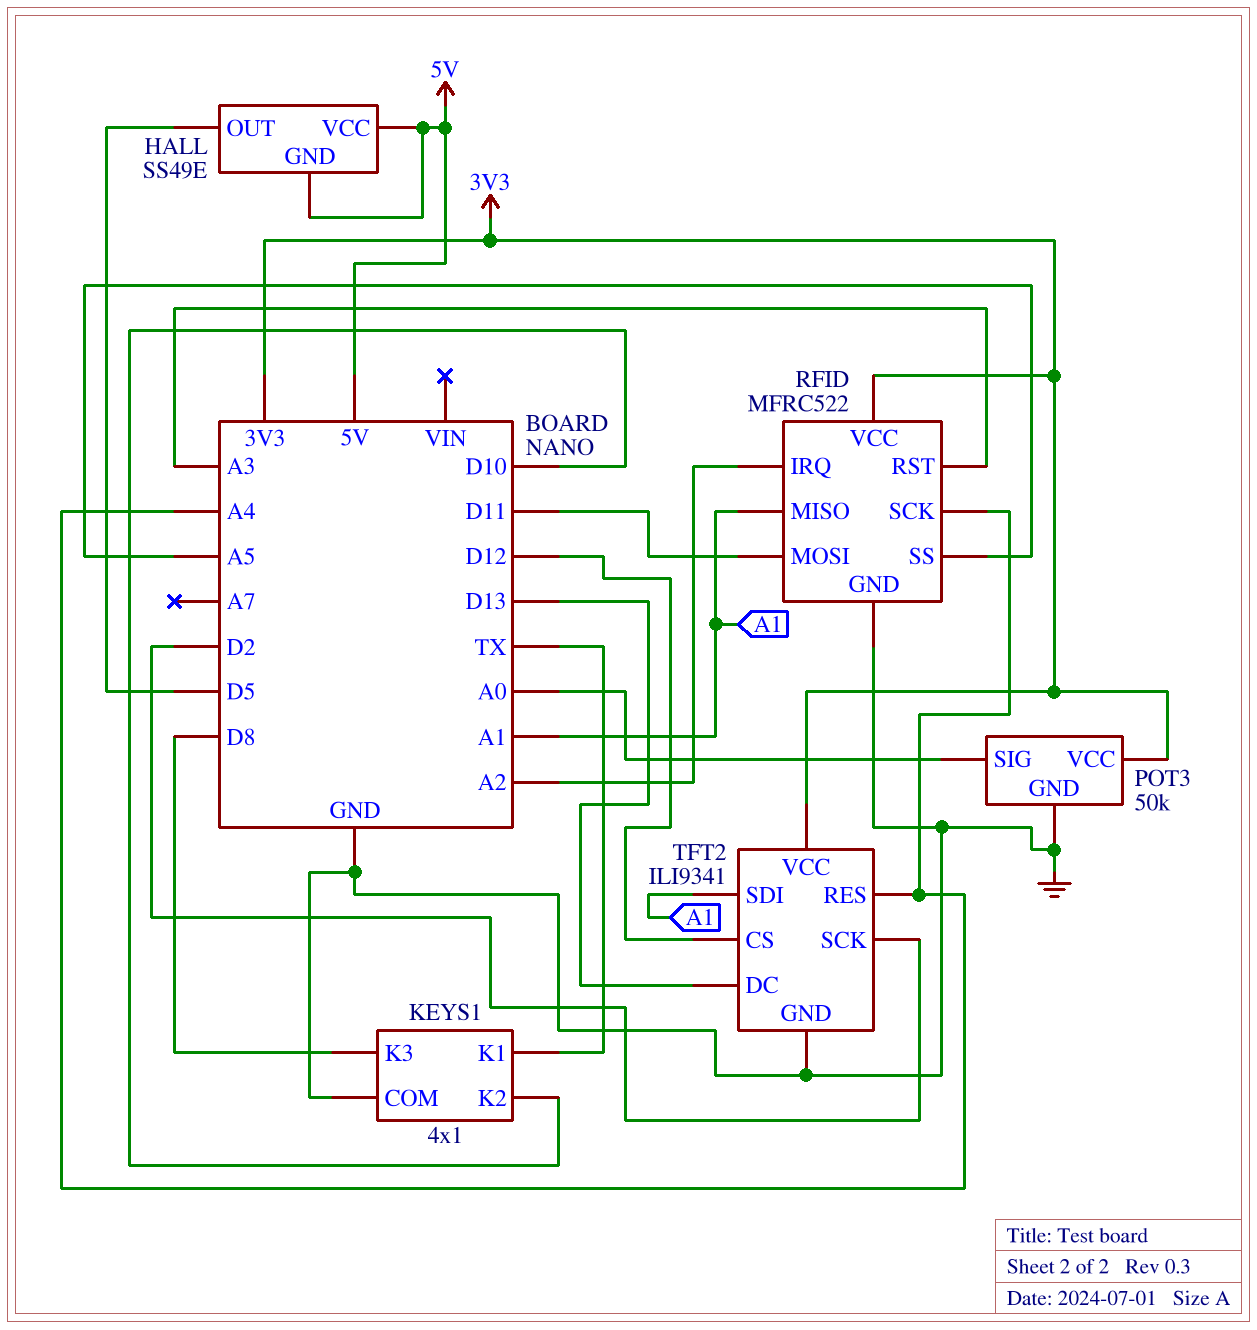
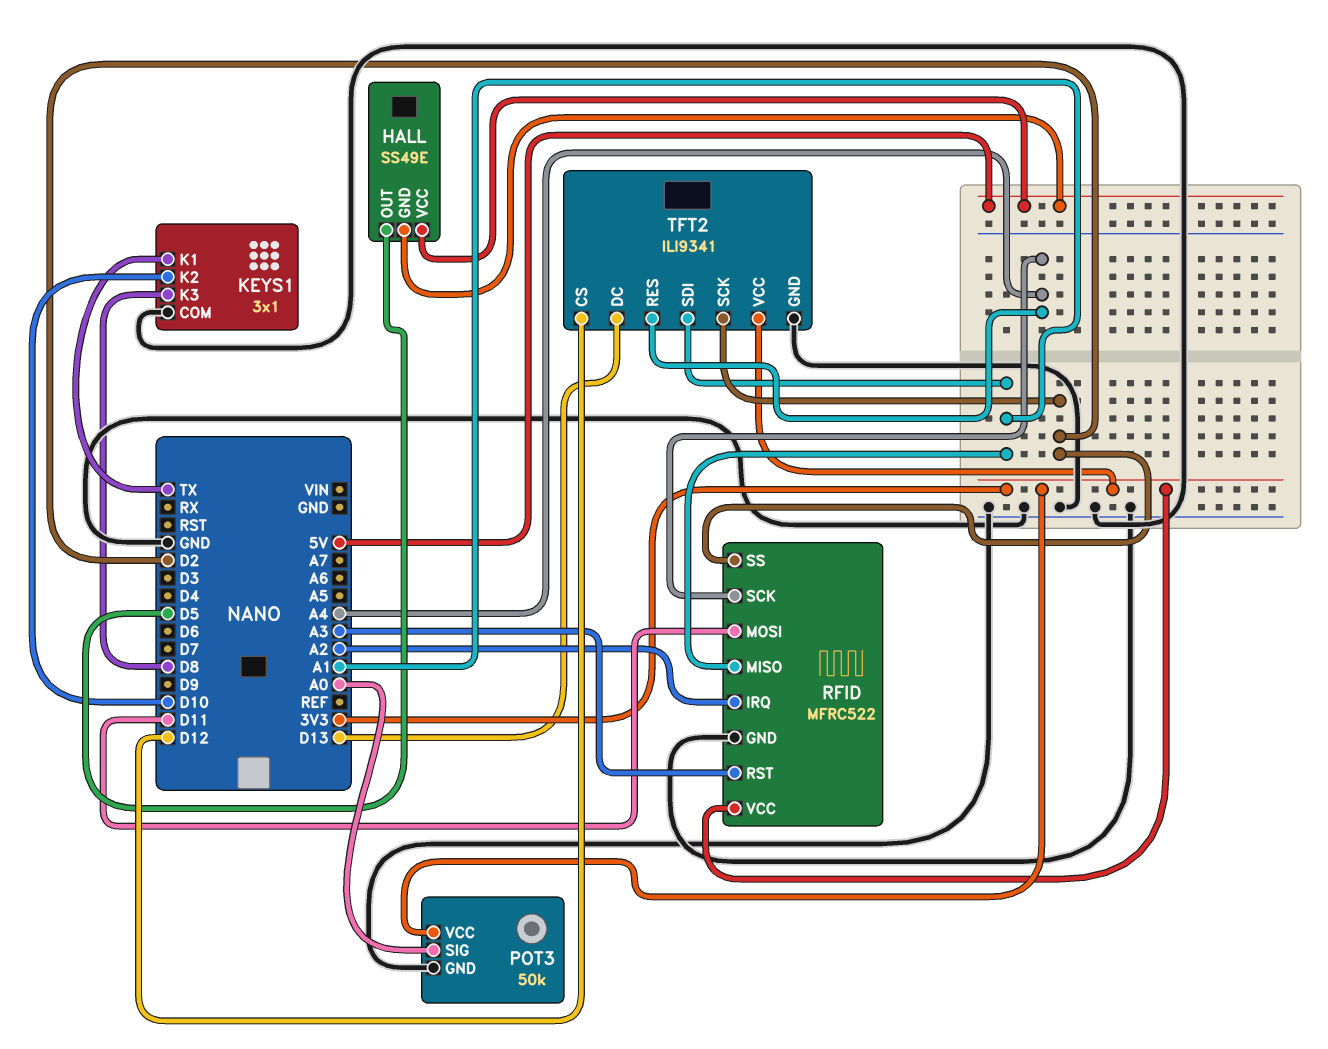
KEYS1: 4x1 -> 3x1
RFID pin SS: A5 -> D2

